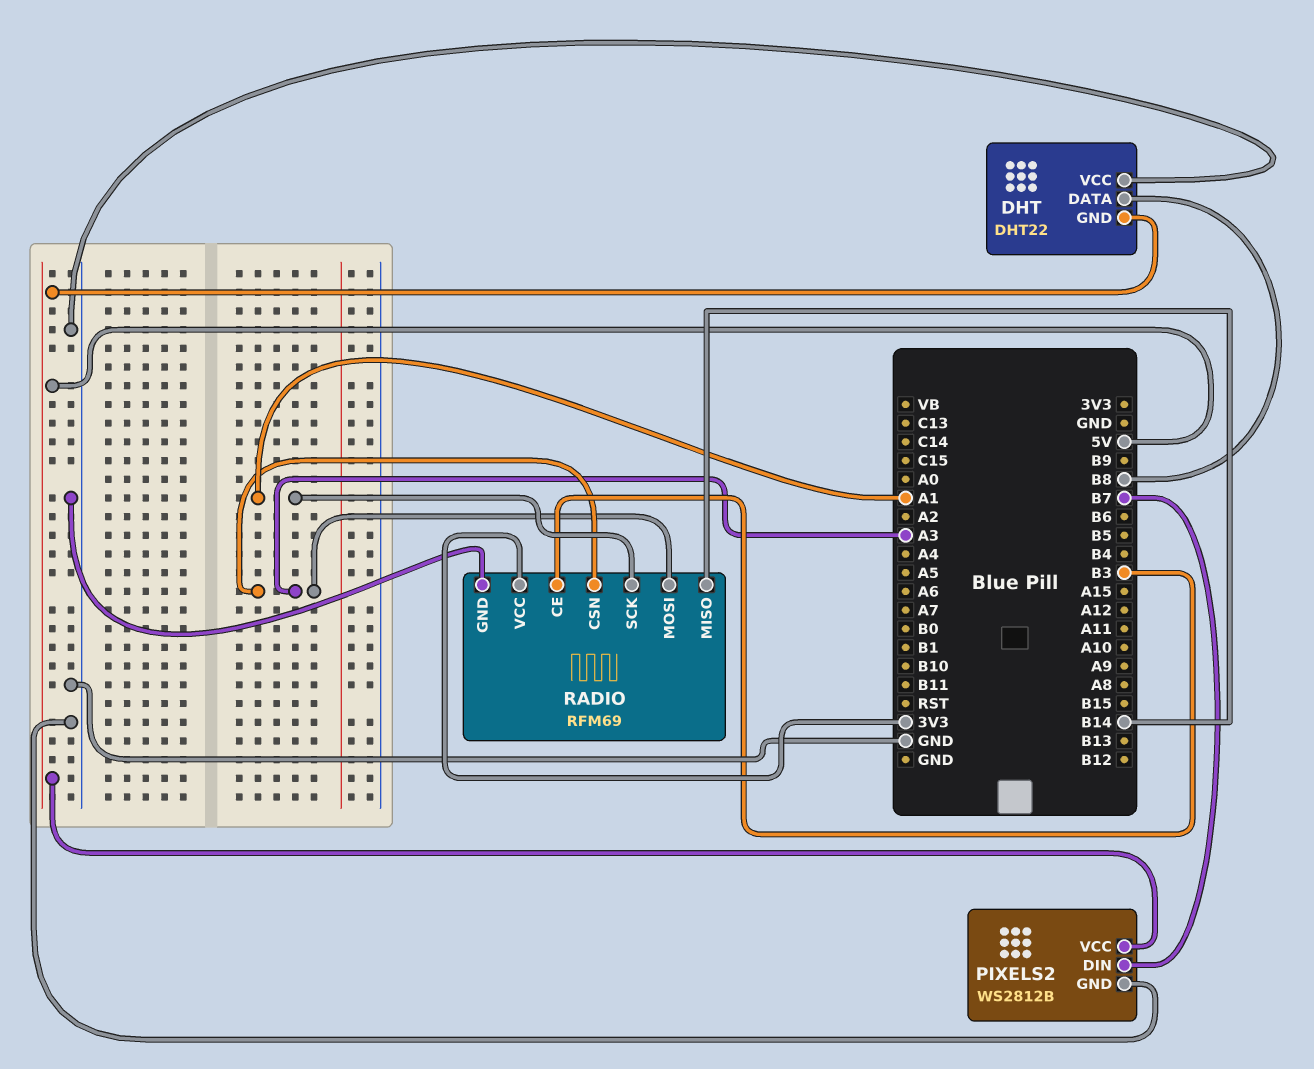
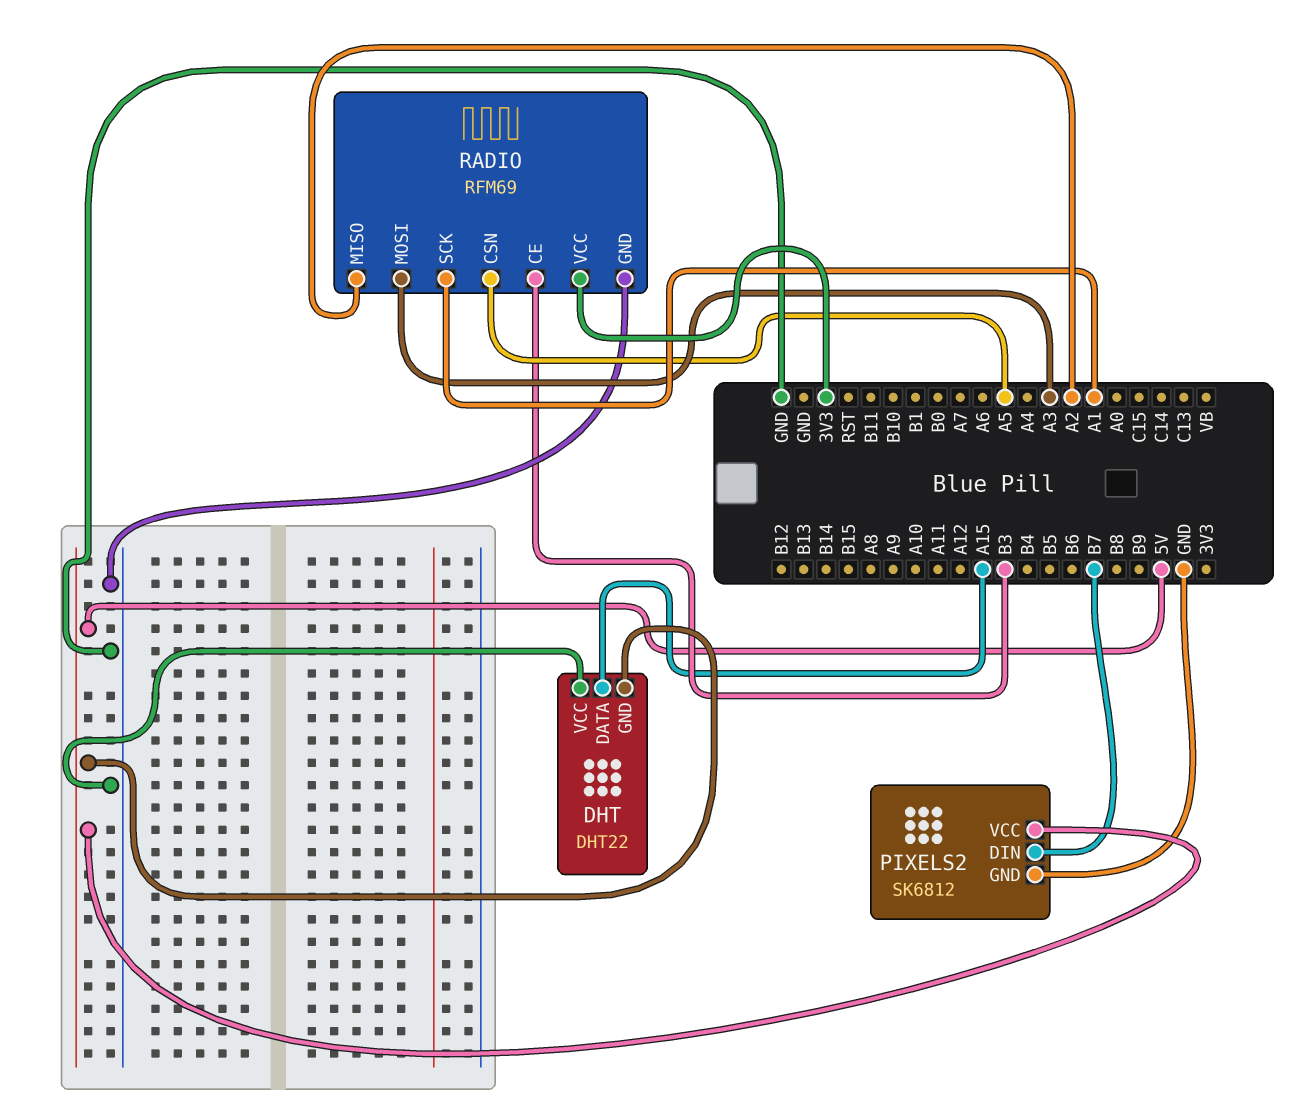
DHT pin DATA: B8 -> A15
PIXELS2: WS2812B -> SK6812
RADIO pin CSN: A3 -> A5
RADIO pin MISO: B14 -> A2

